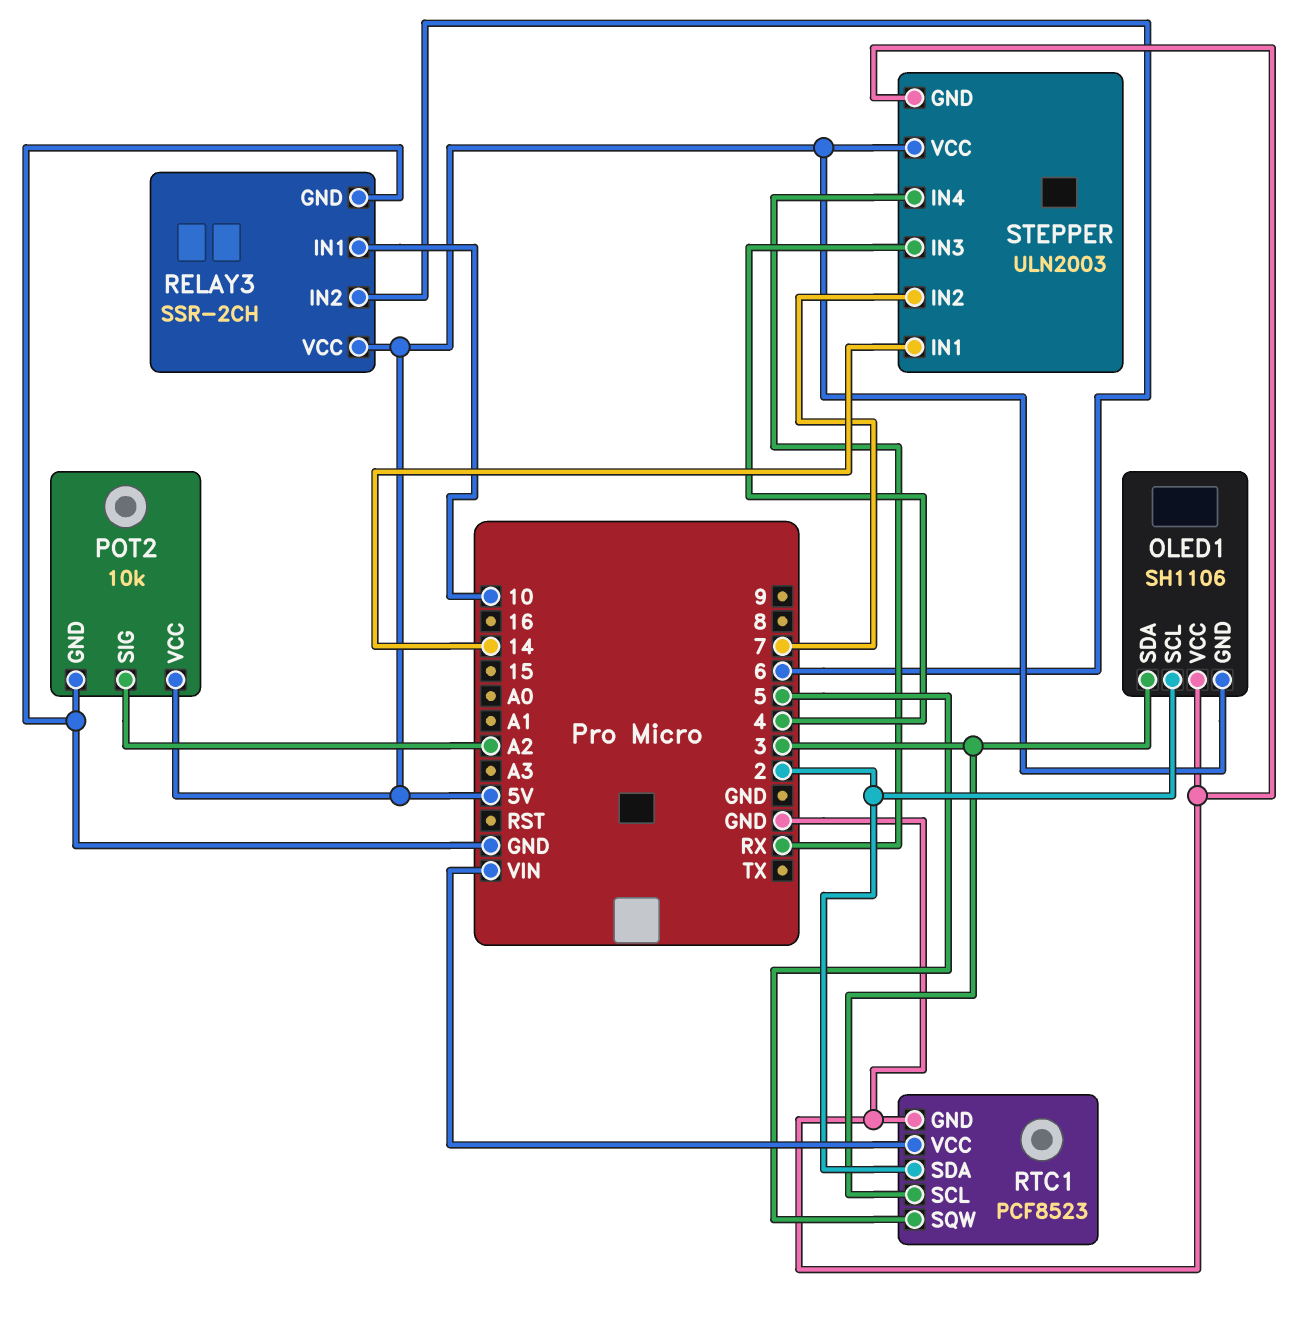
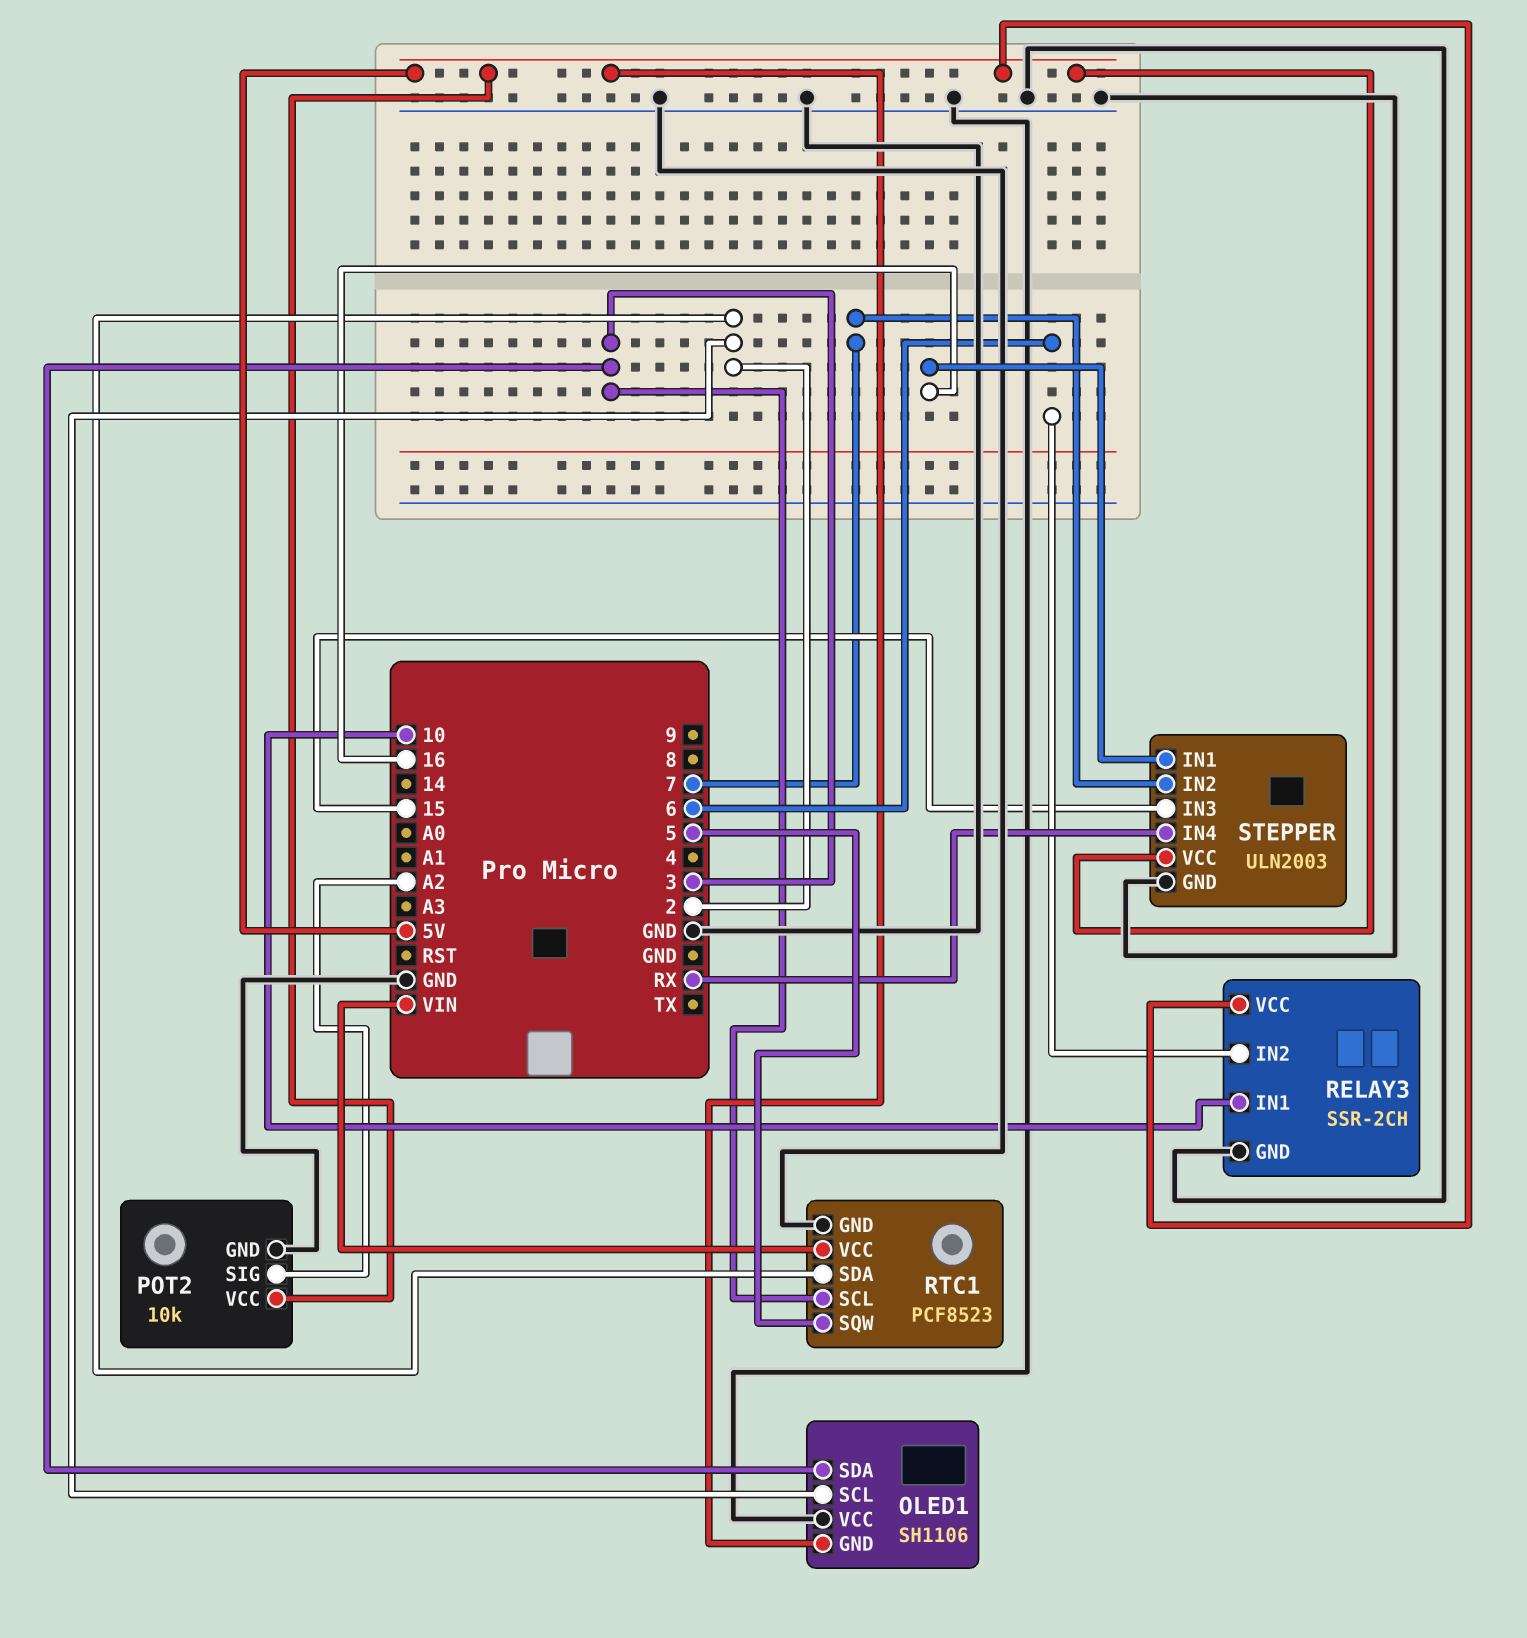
STEPPER pin IN1: 14 -> 16
STEPPER pin IN3: 4 -> 15

